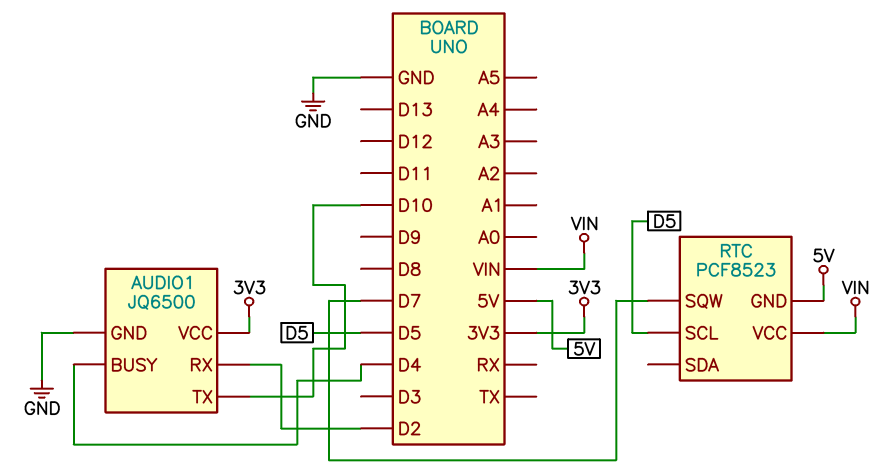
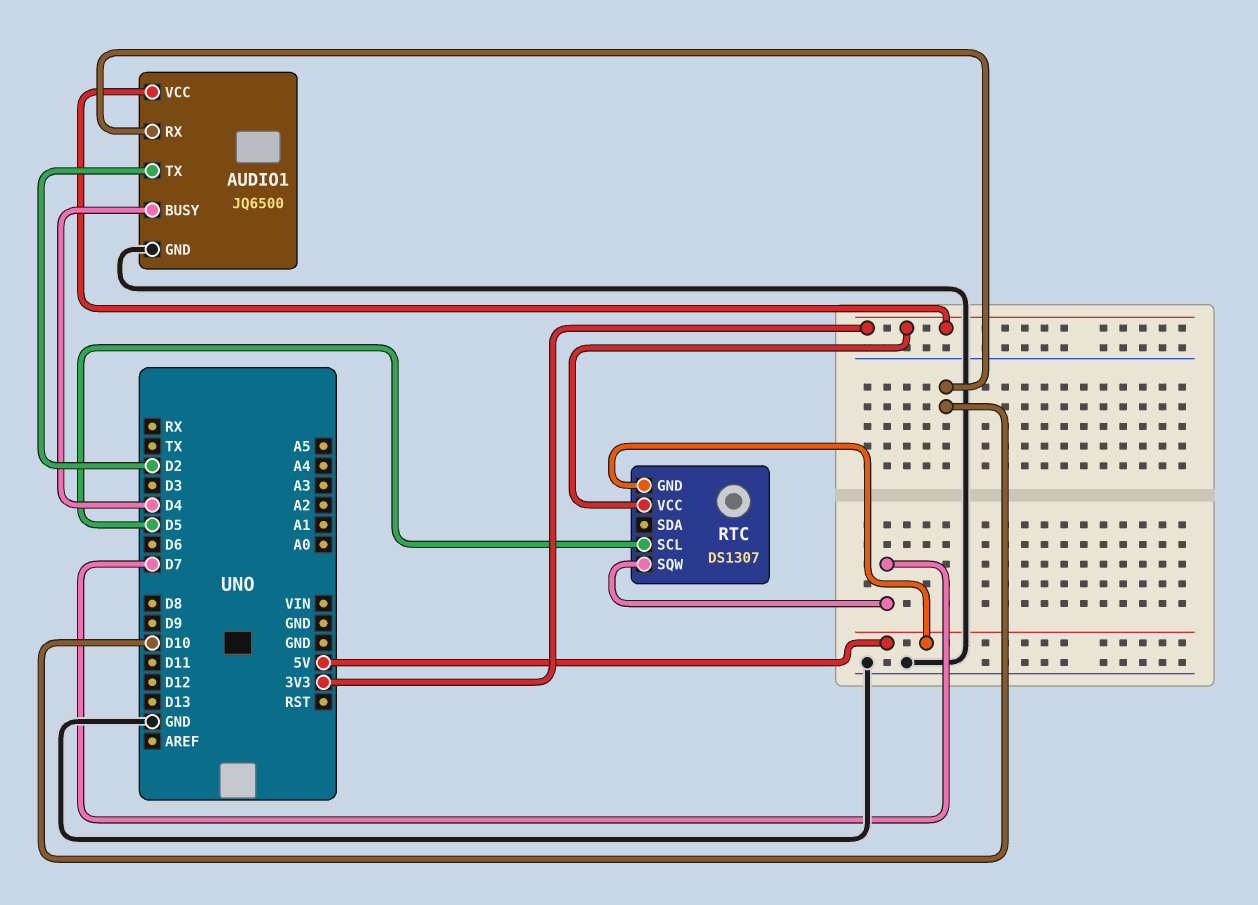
AUDIO1 pin RX: D2 -> D10
AUDIO1 pin TX: D10 -> D2
RTC: PCF8523 -> DS1307
RTC pin VCC: VIN -> 3V3

